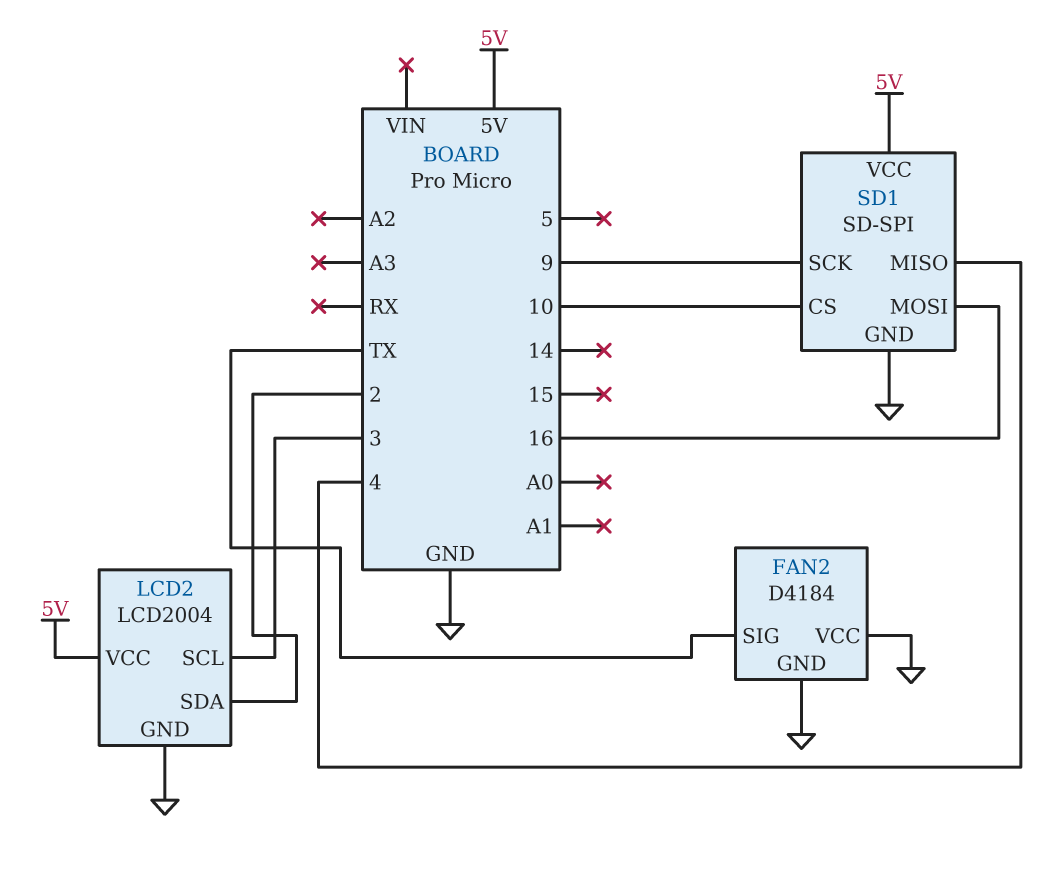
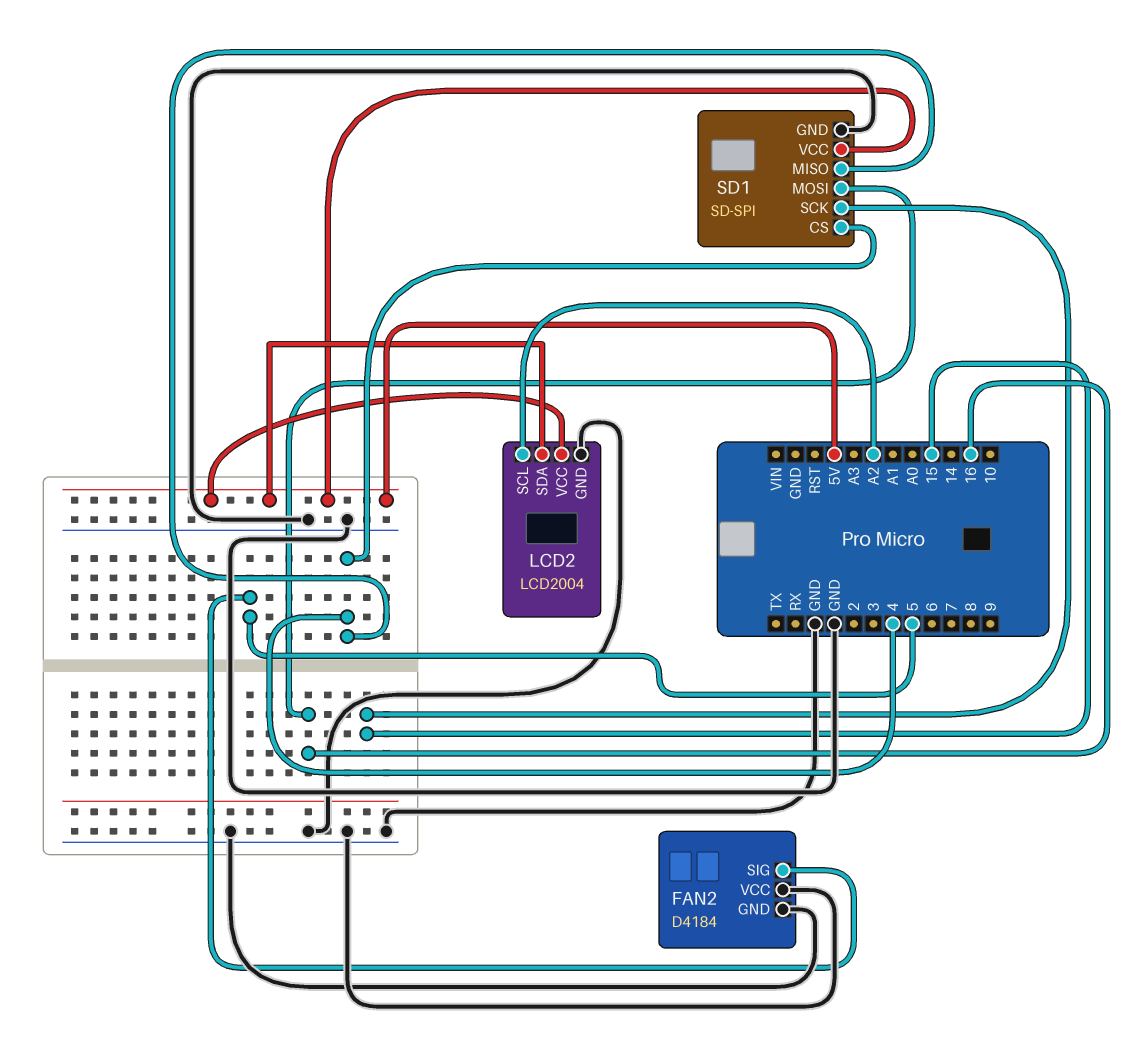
FAN2 pin SIG: TX -> 5
LCD2 pin SCL: 3 -> A2
LCD2 pin SDA: 2 -> 5V
SD1 pin CS: 10 -> 4
SD1 pin SCK: 9 -> 15

